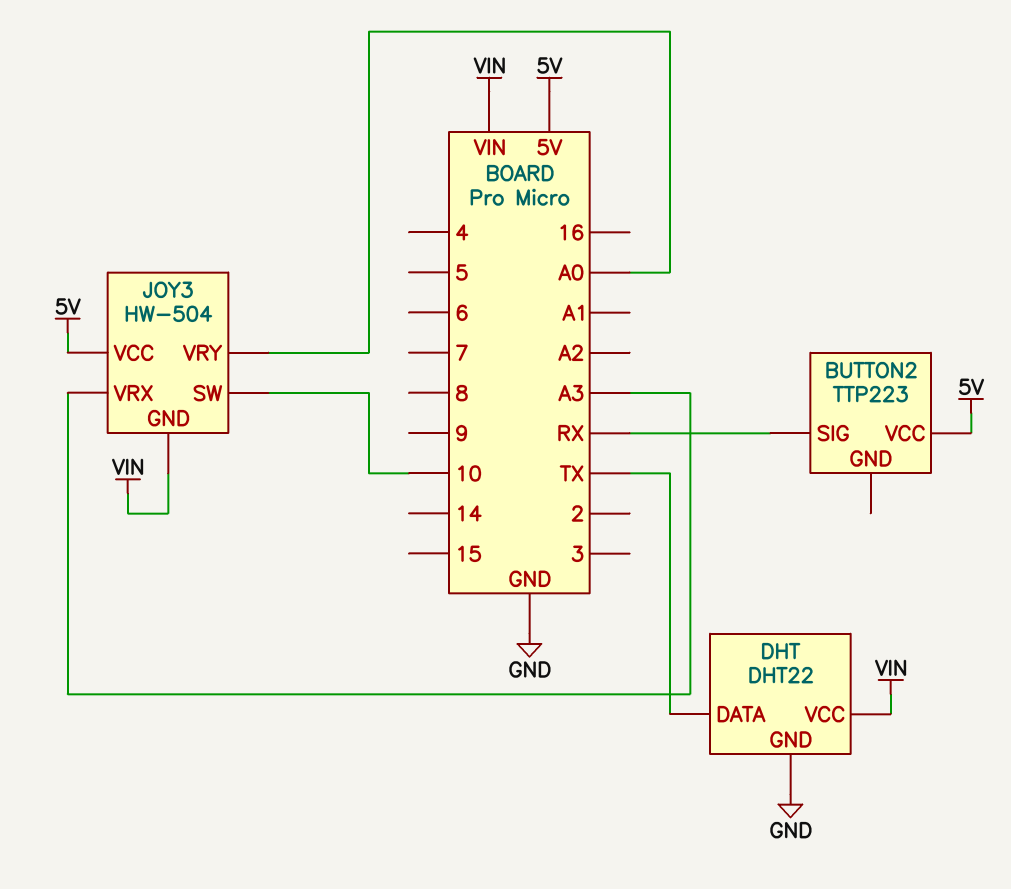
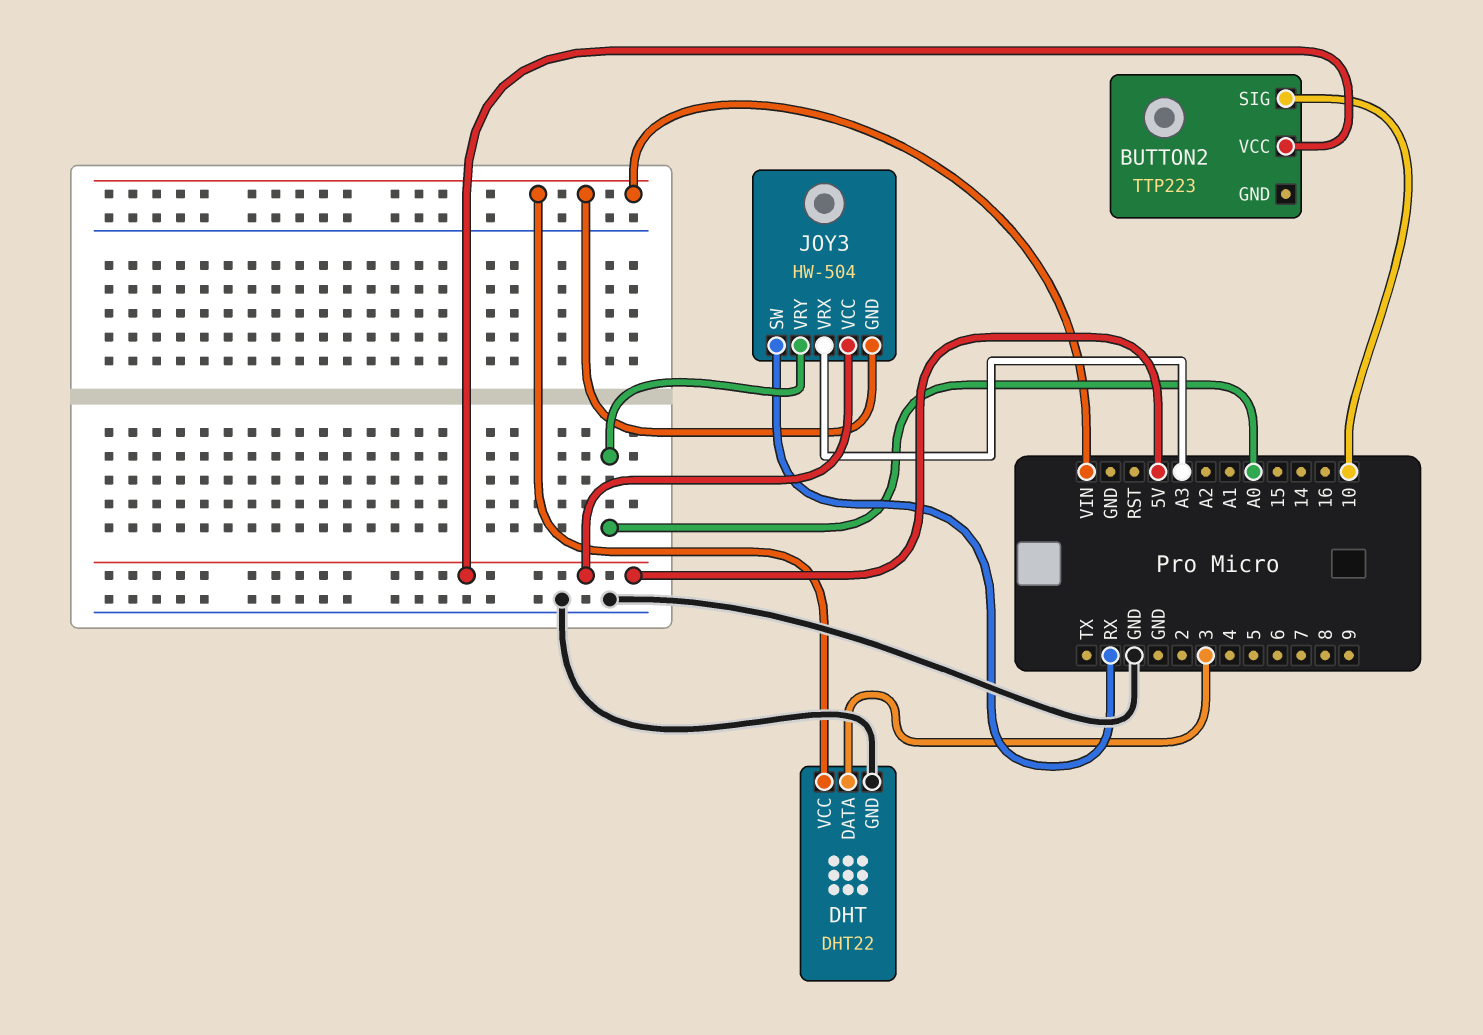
BUTTON2 pin SIG: RX -> 10
DHT pin DATA: TX -> 3
JOY3 pin SW: 10 -> RX

